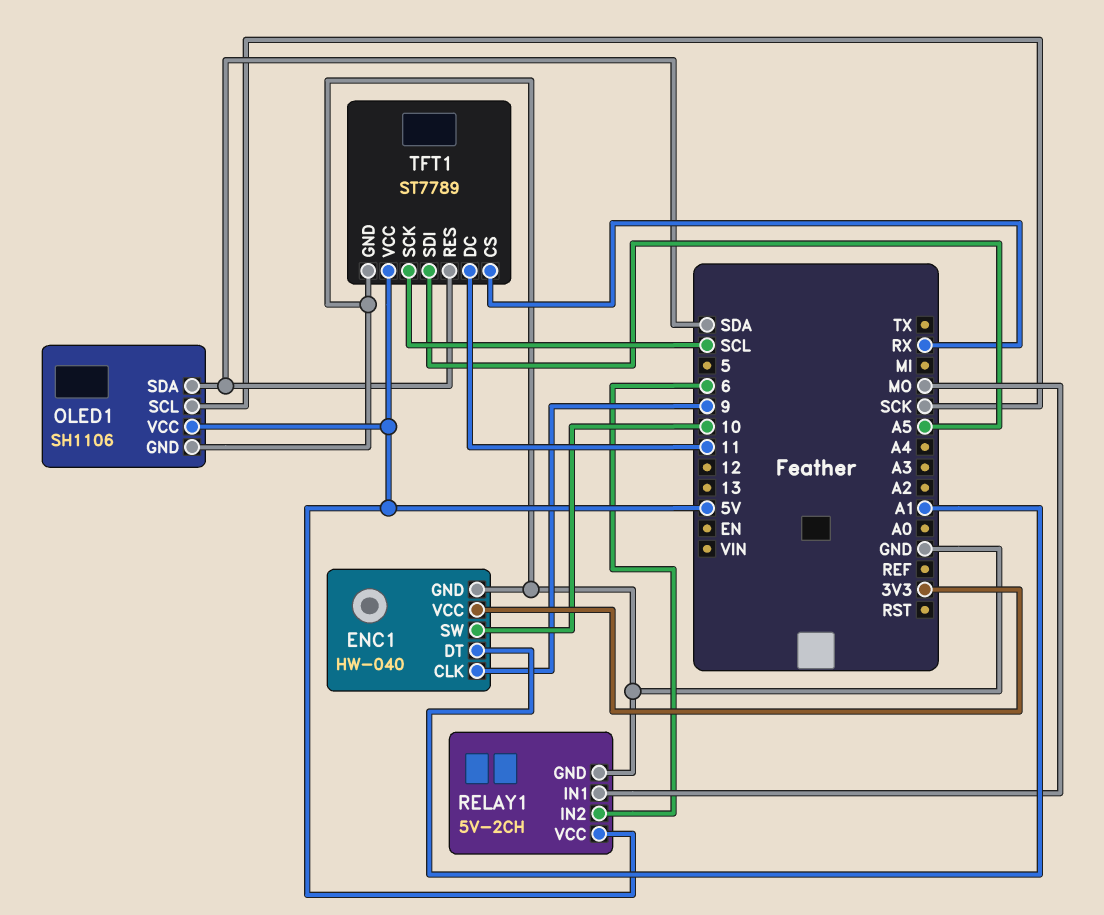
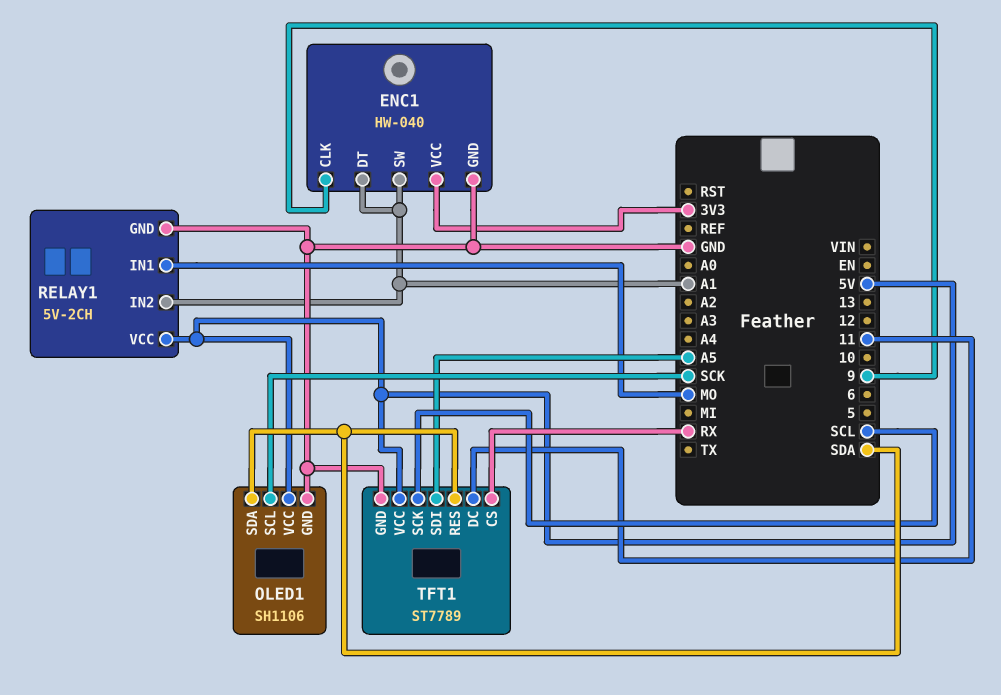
ENC1 pin SW: 10 -> A1
RELAY1 pin IN2: 6 -> A1

